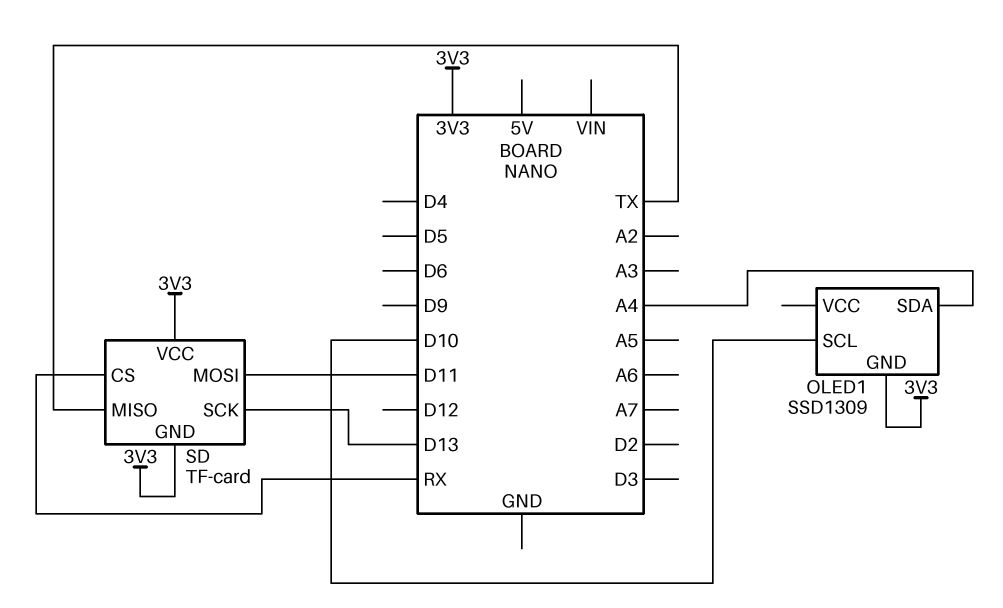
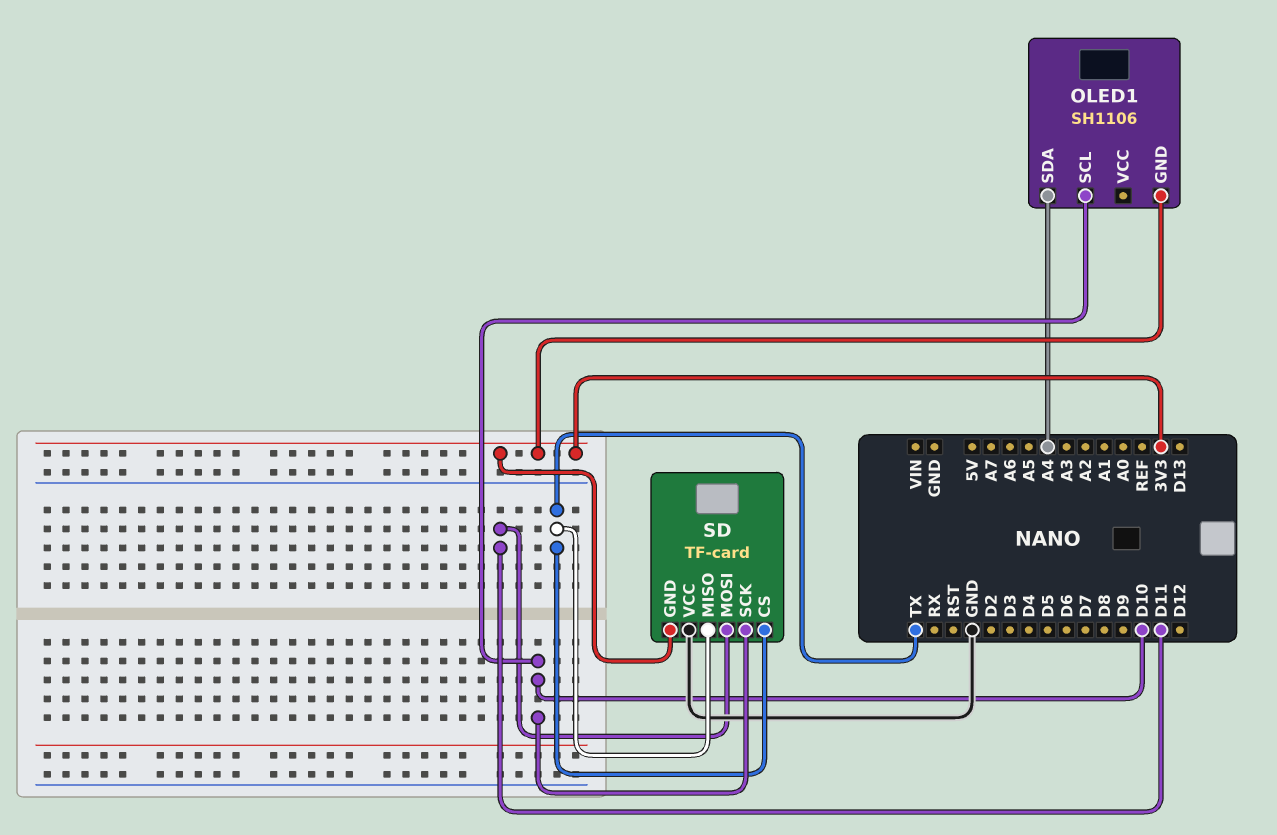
OLED1: SSD1309 -> SH1106
SD pin CS: RX -> TX
SD pin SCK: D13 -> D10
SD pin VCC: 3V3 -> GND

